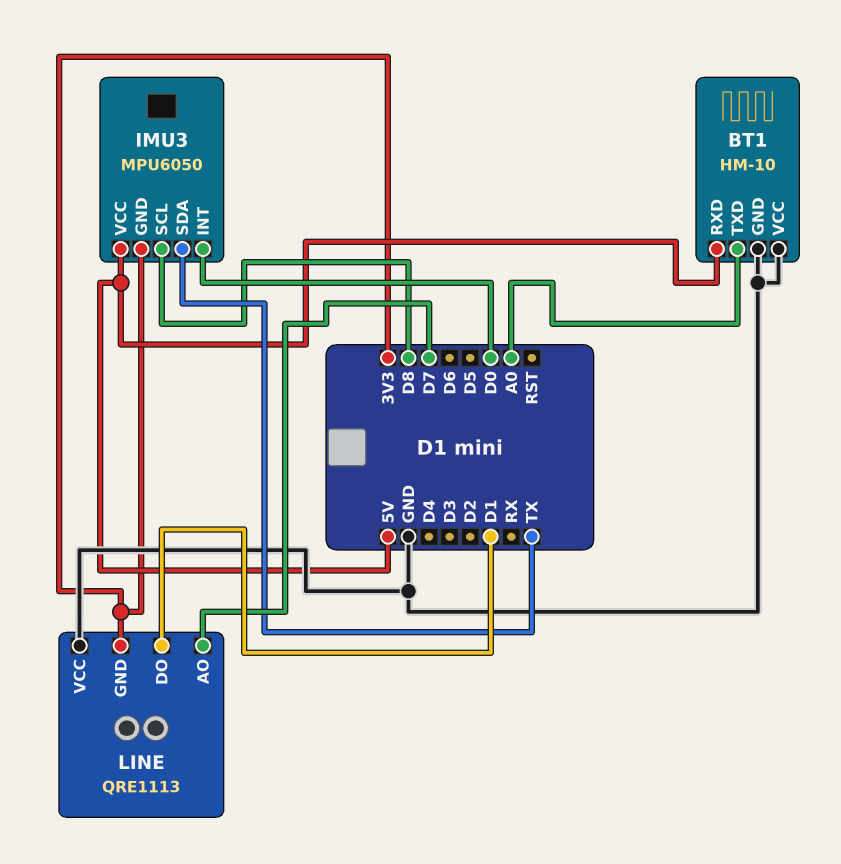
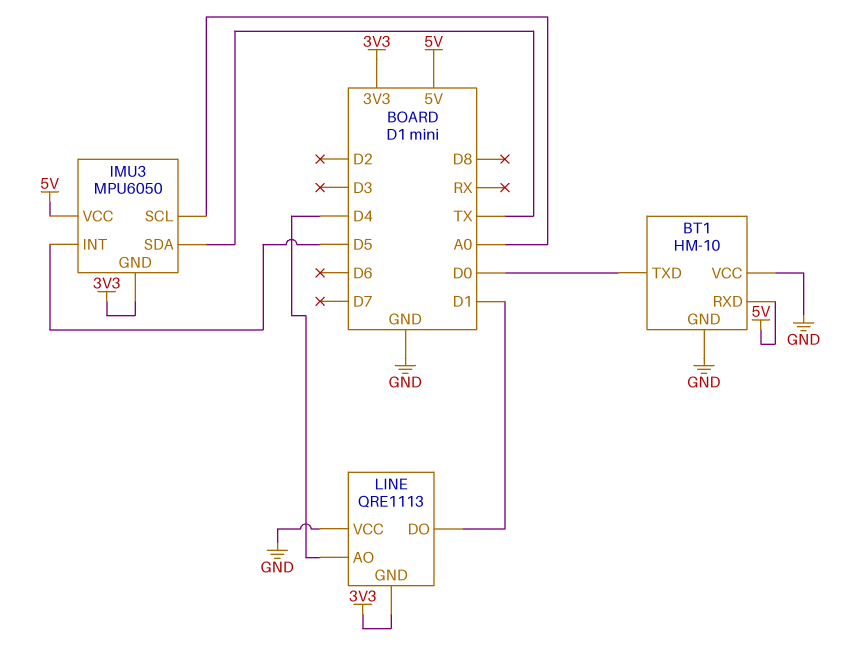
BT1 pin TXD: A0 -> D0
IMU3 pin INT: D0 -> D5
IMU3 pin SCL: D8 -> A0
LINE pin AO: D7 -> D4

